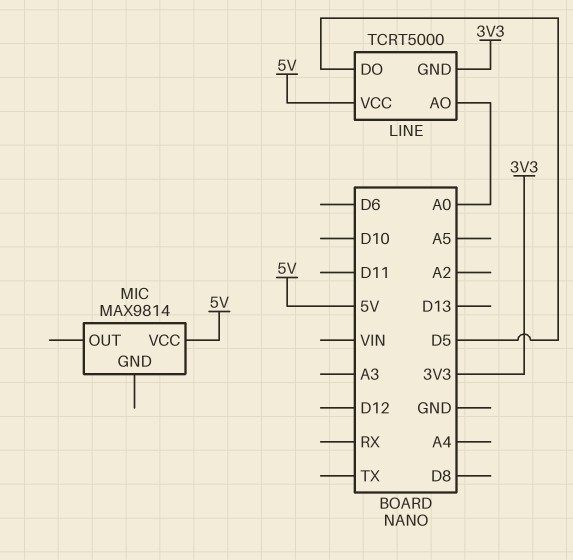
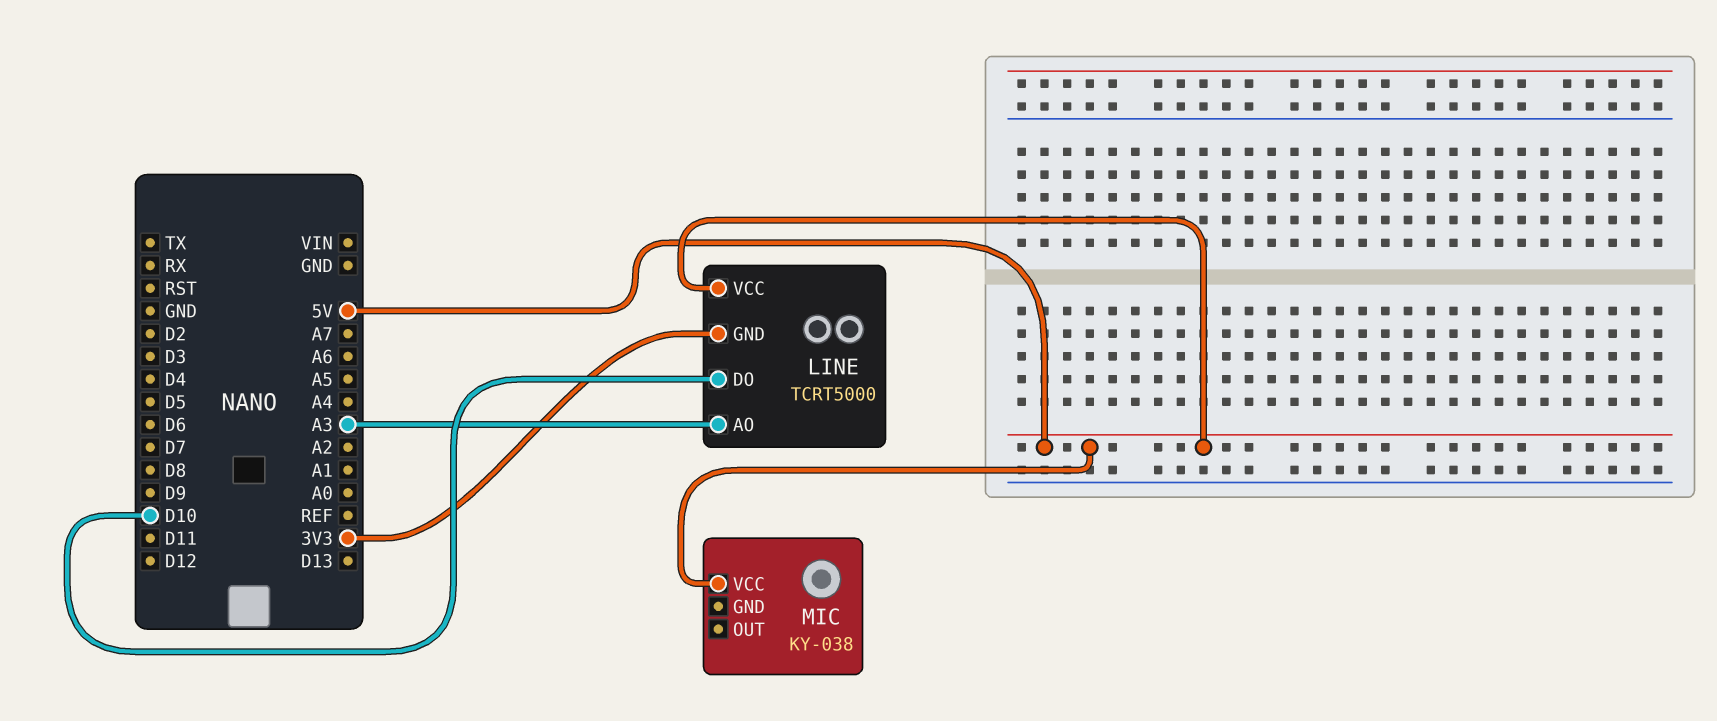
LINE pin AO: A0 -> A3
LINE pin DO: D5 -> D10
MIC: MAX9814 -> KY-038

